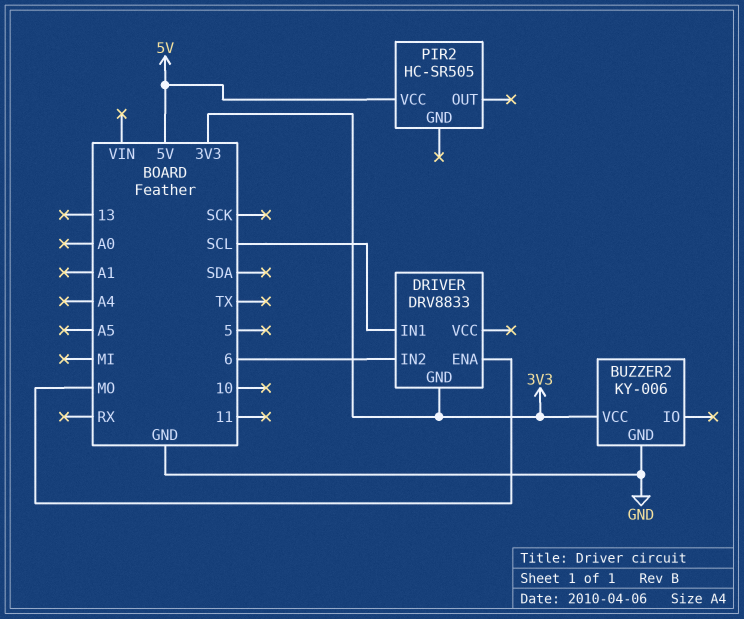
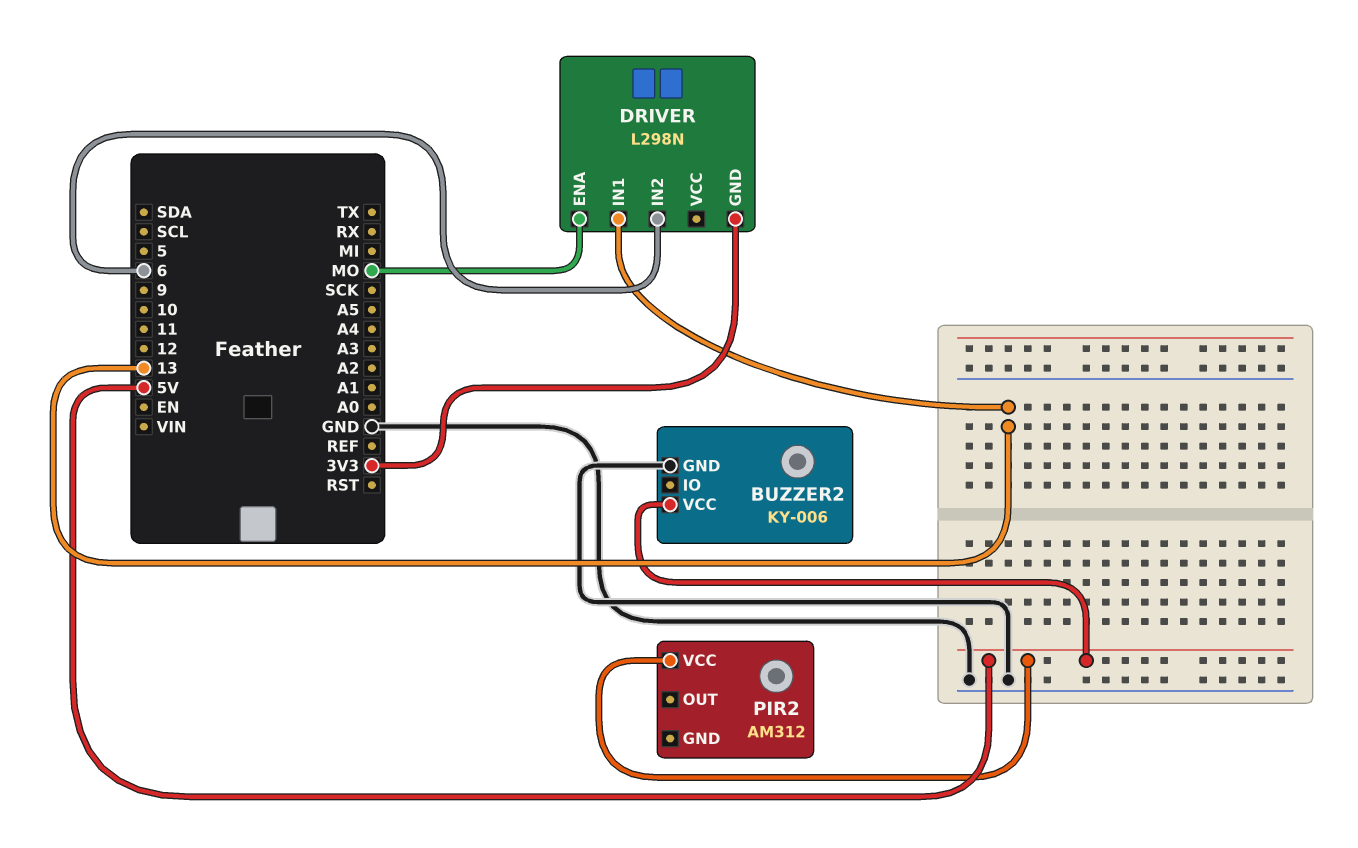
BUZZER2 pin VCC: 3V3 -> 5V
DRIVER: DRV8833 -> L298N
DRIVER pin IN1: SCL -> 13
PIR2: HC-SR505 -> AM312

